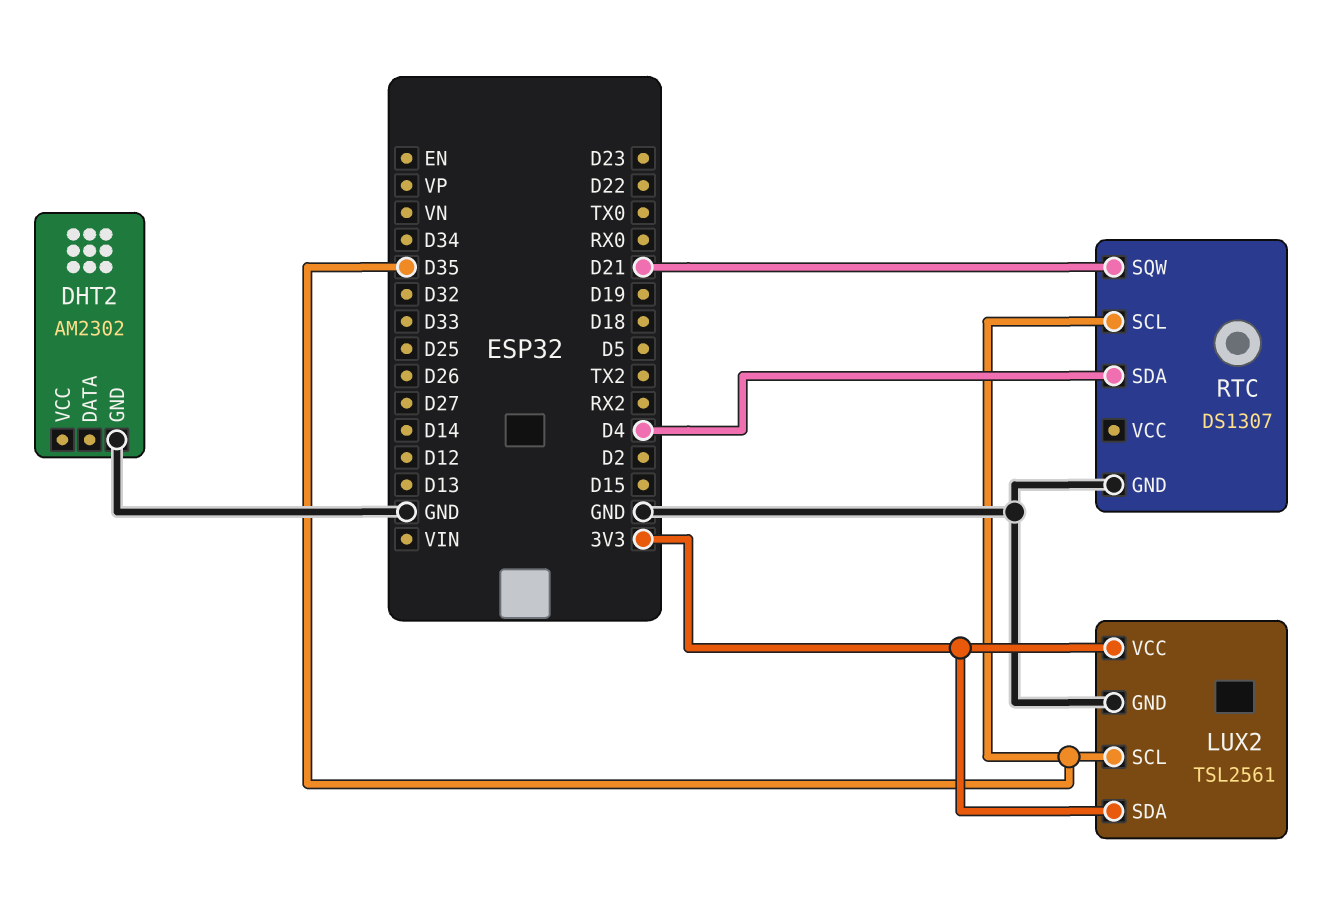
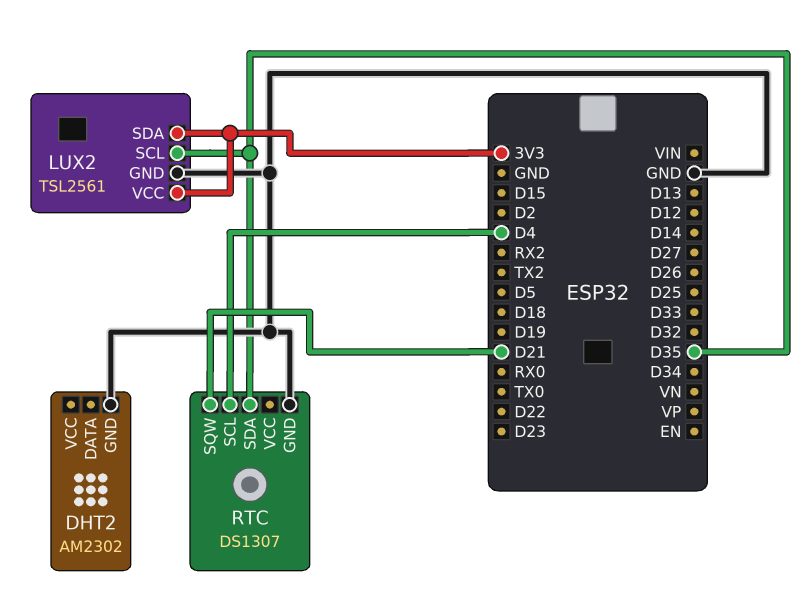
RTC pin SCL: D35 -> D4
RTC pin SDA: D4 -> D35

